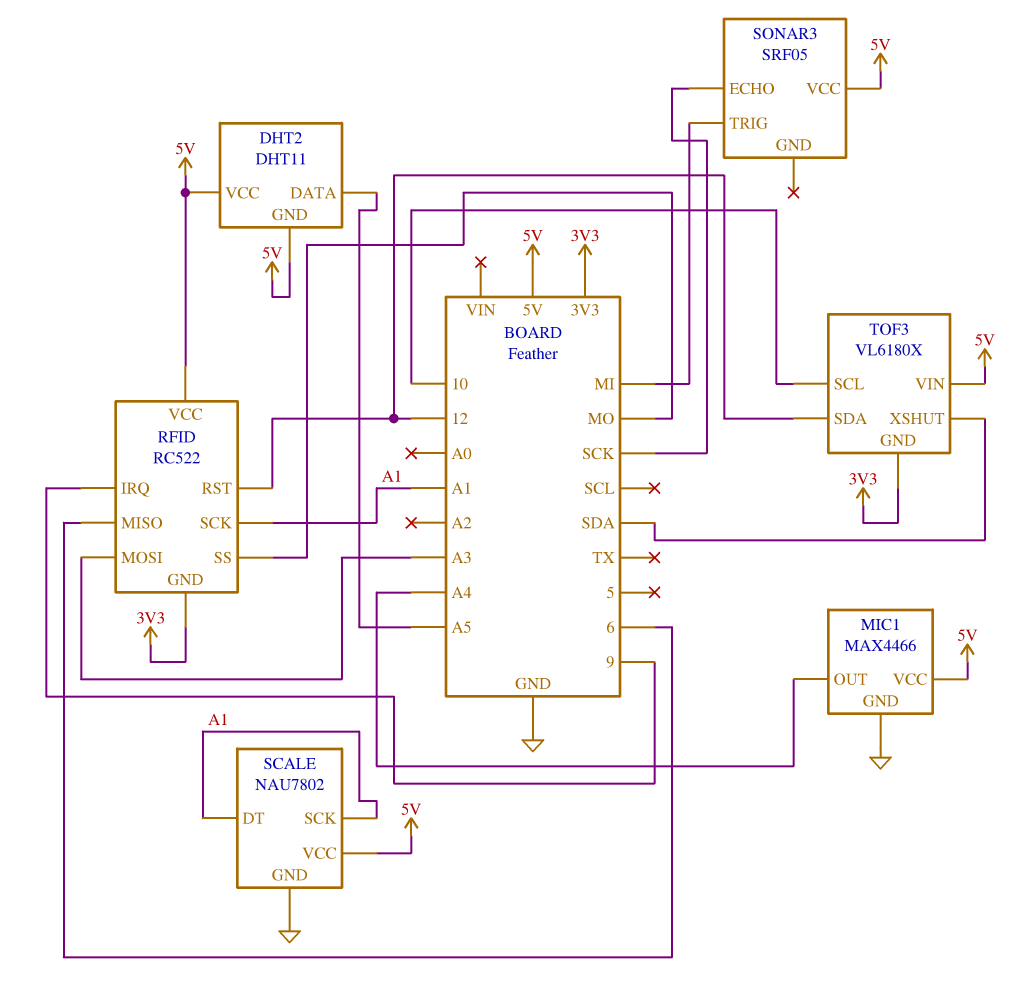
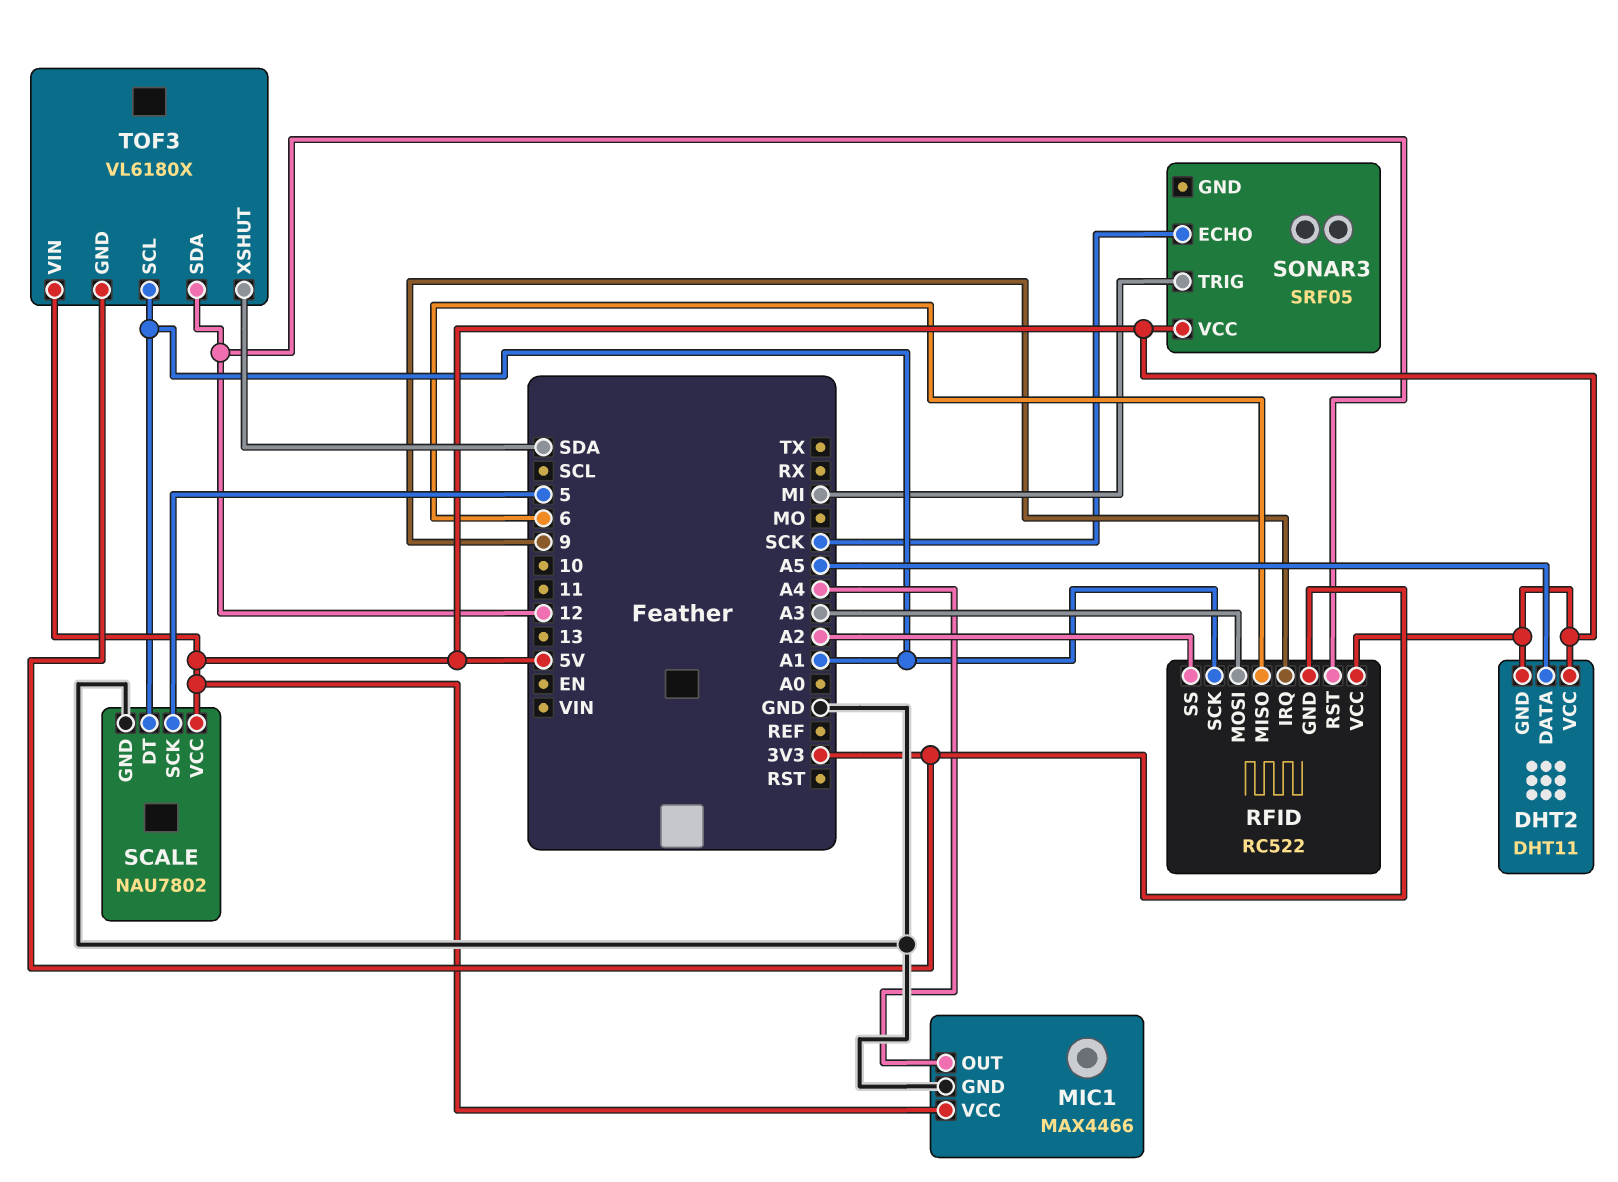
RFID pin SS: MO -> A2
SCALE pin SCK: A1 -> 5
TOF3 pin SCL: 10 -> A1

